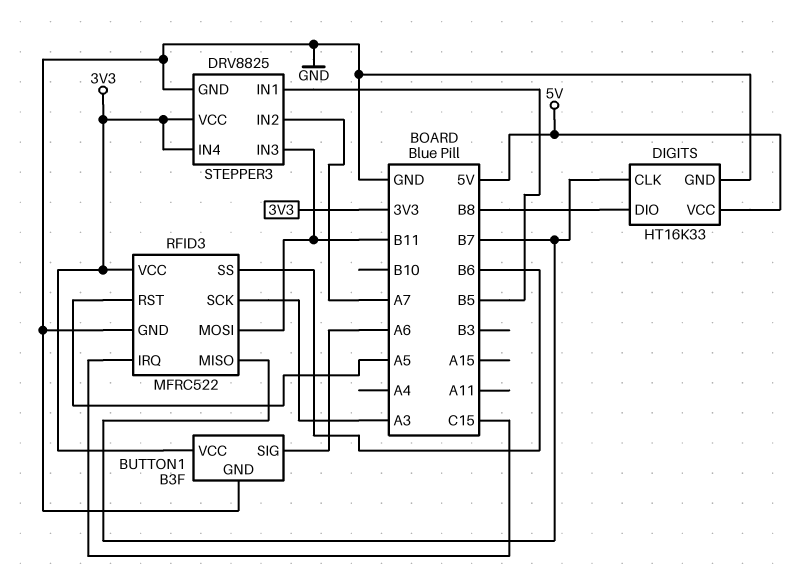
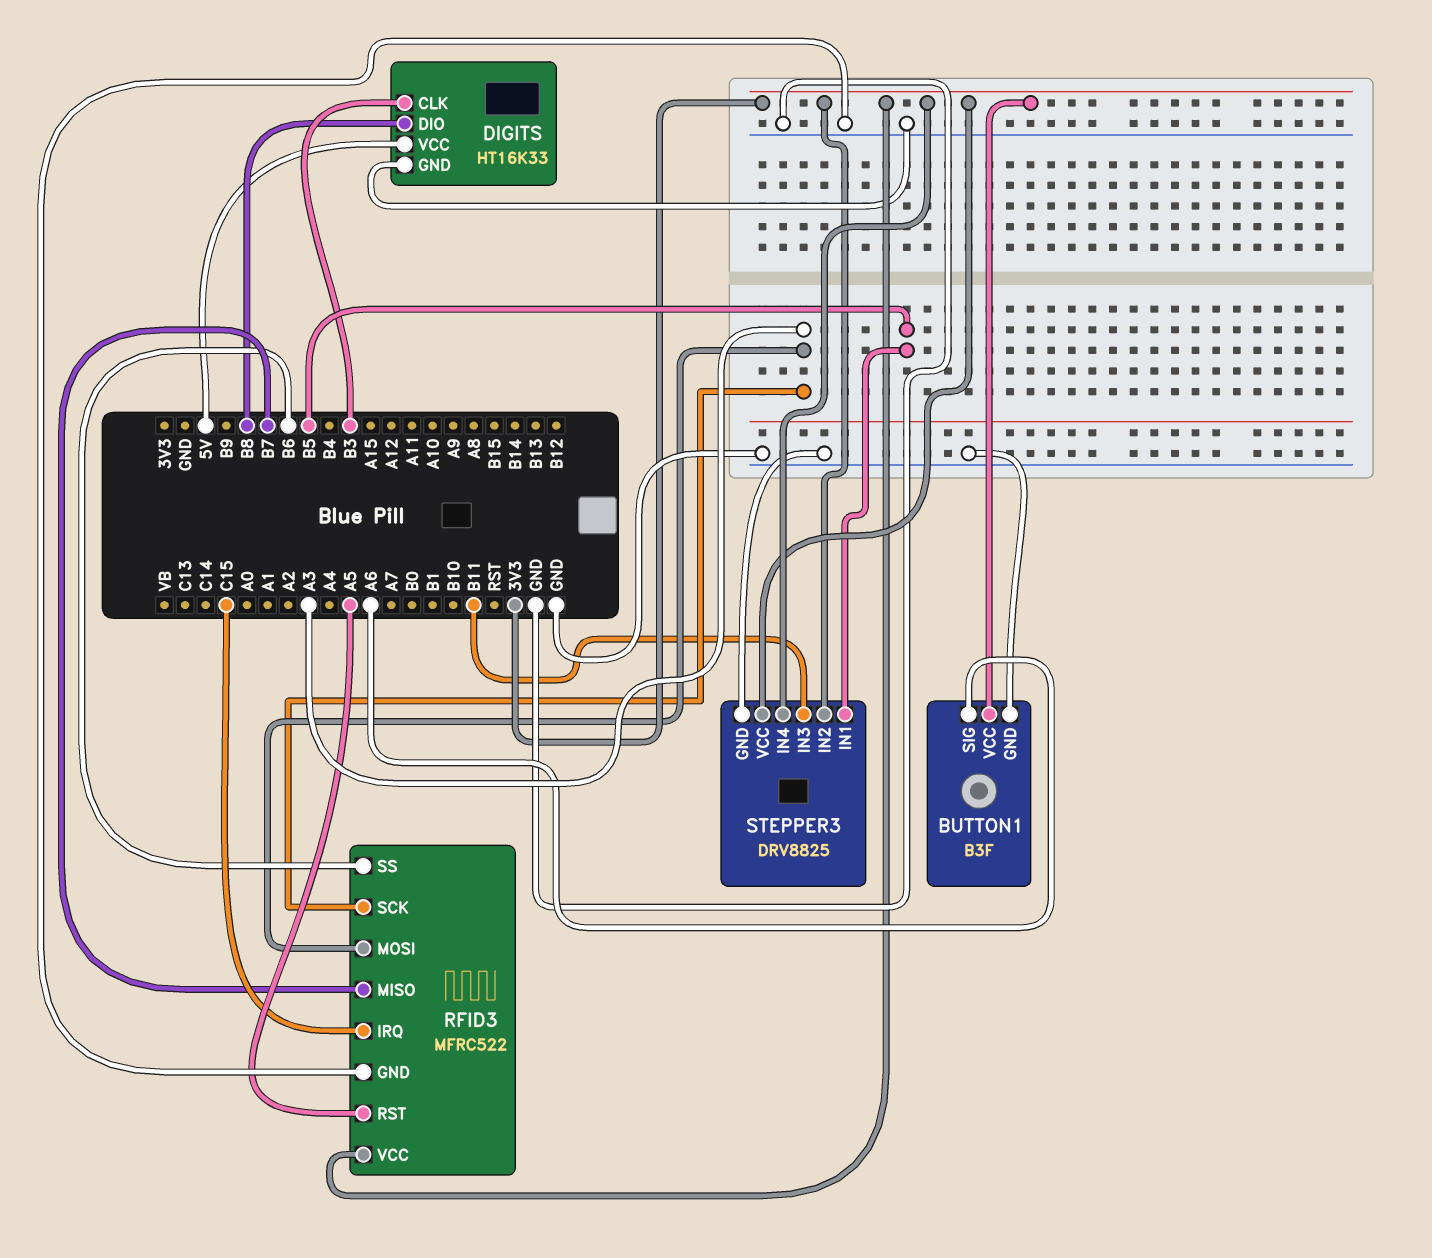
DIGITS pin CLK: B7 -> B3
RFID3 pin MOSI: B11 -> A3
STEPPER3 pin IN2: A7 -> 3V3

